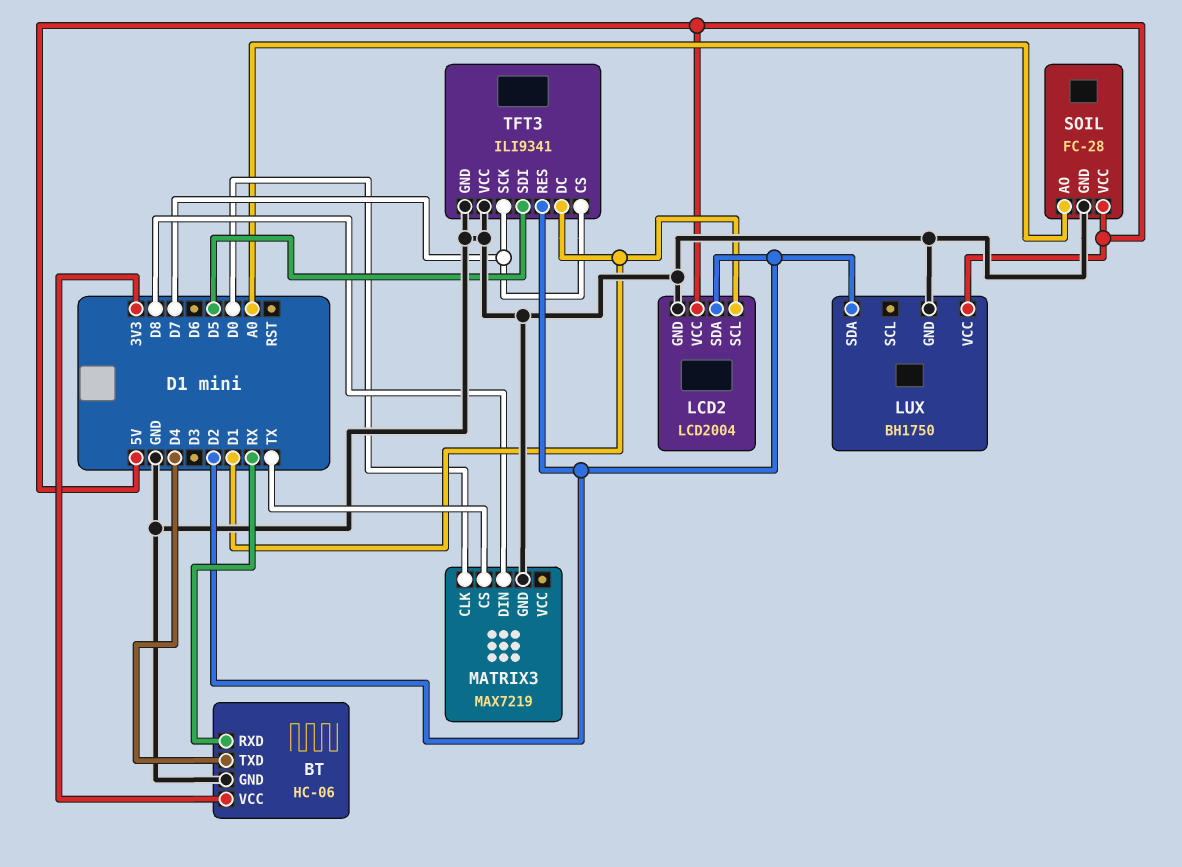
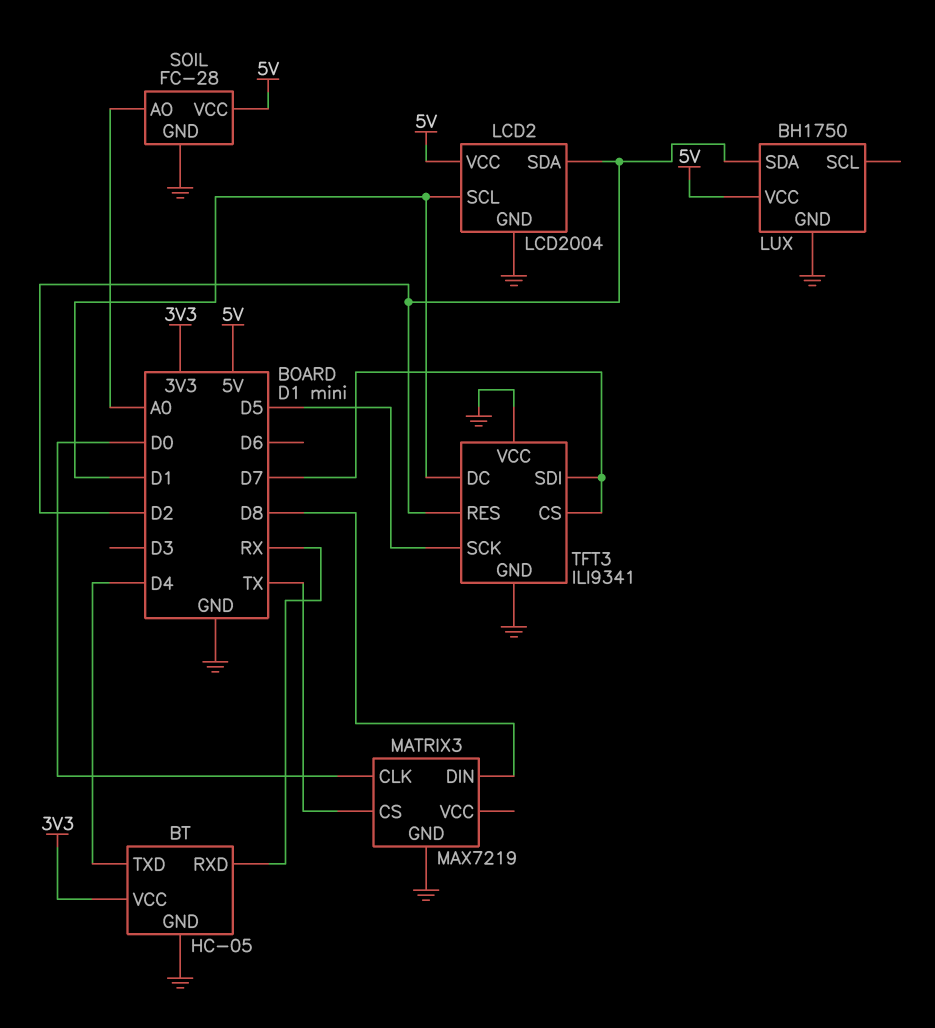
BT: HC-06 -> HC-05
TFT3 pin SCK: D7 -> D5
TFT3 pin SDI: D5 -> D7

